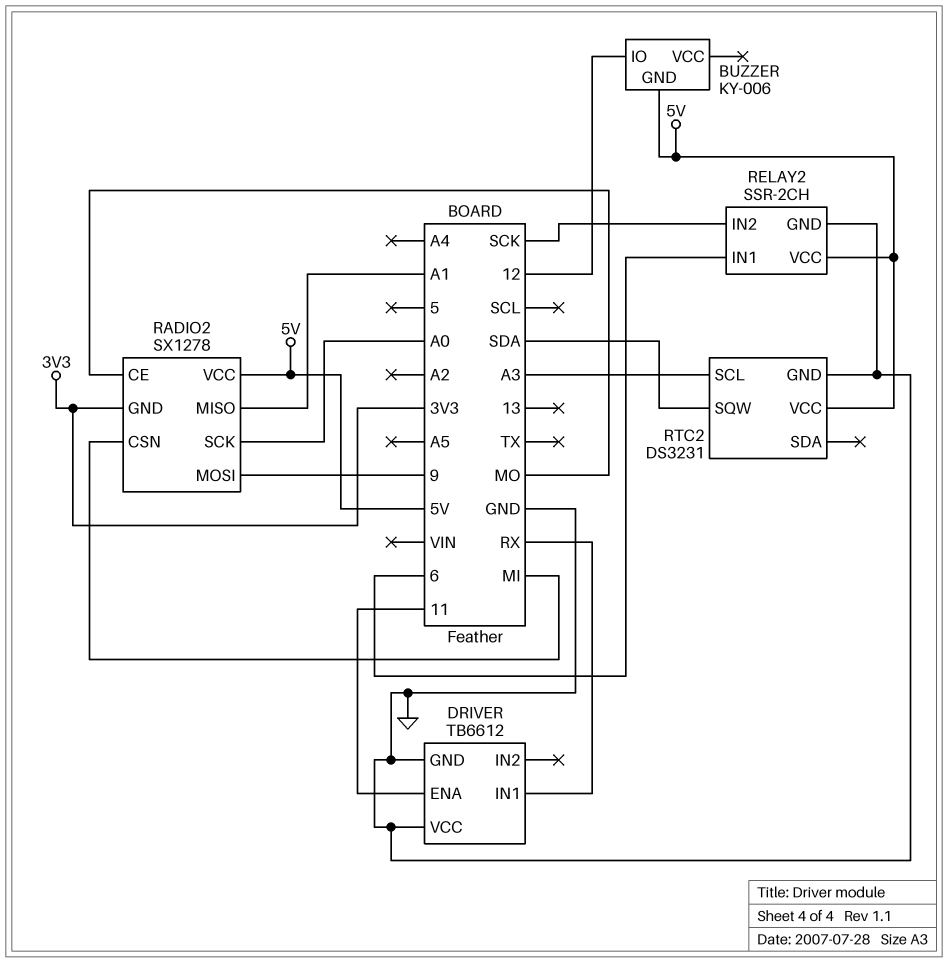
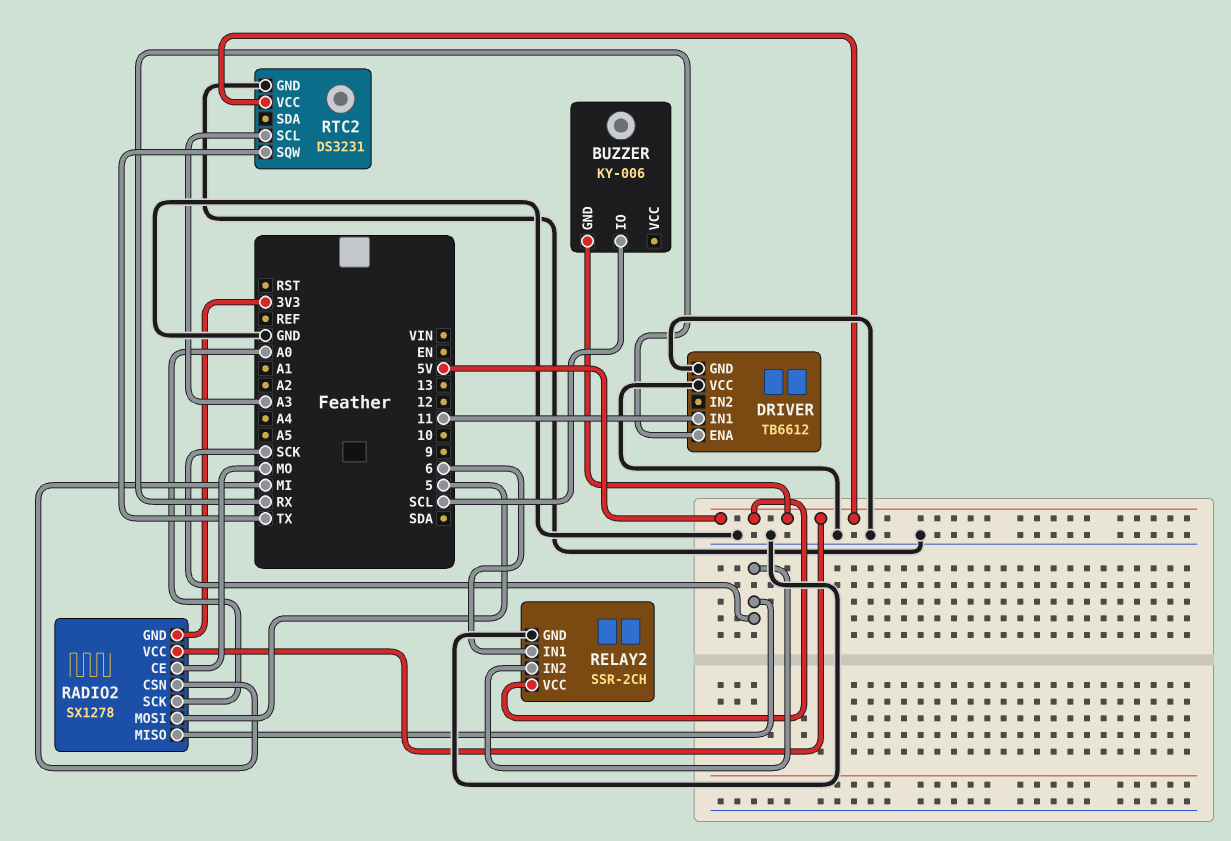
BUZZER pin IO: 12 -> SCL
DRIVER pin ENA: 11 -> RX
DRIVER pin IN1: RX -> 11
RADIO2 pin MISO: A1 -> SCK
RADIO2 pin MOSI: 9 -> 5
RTC2 pin SQW: SDA -> TX

